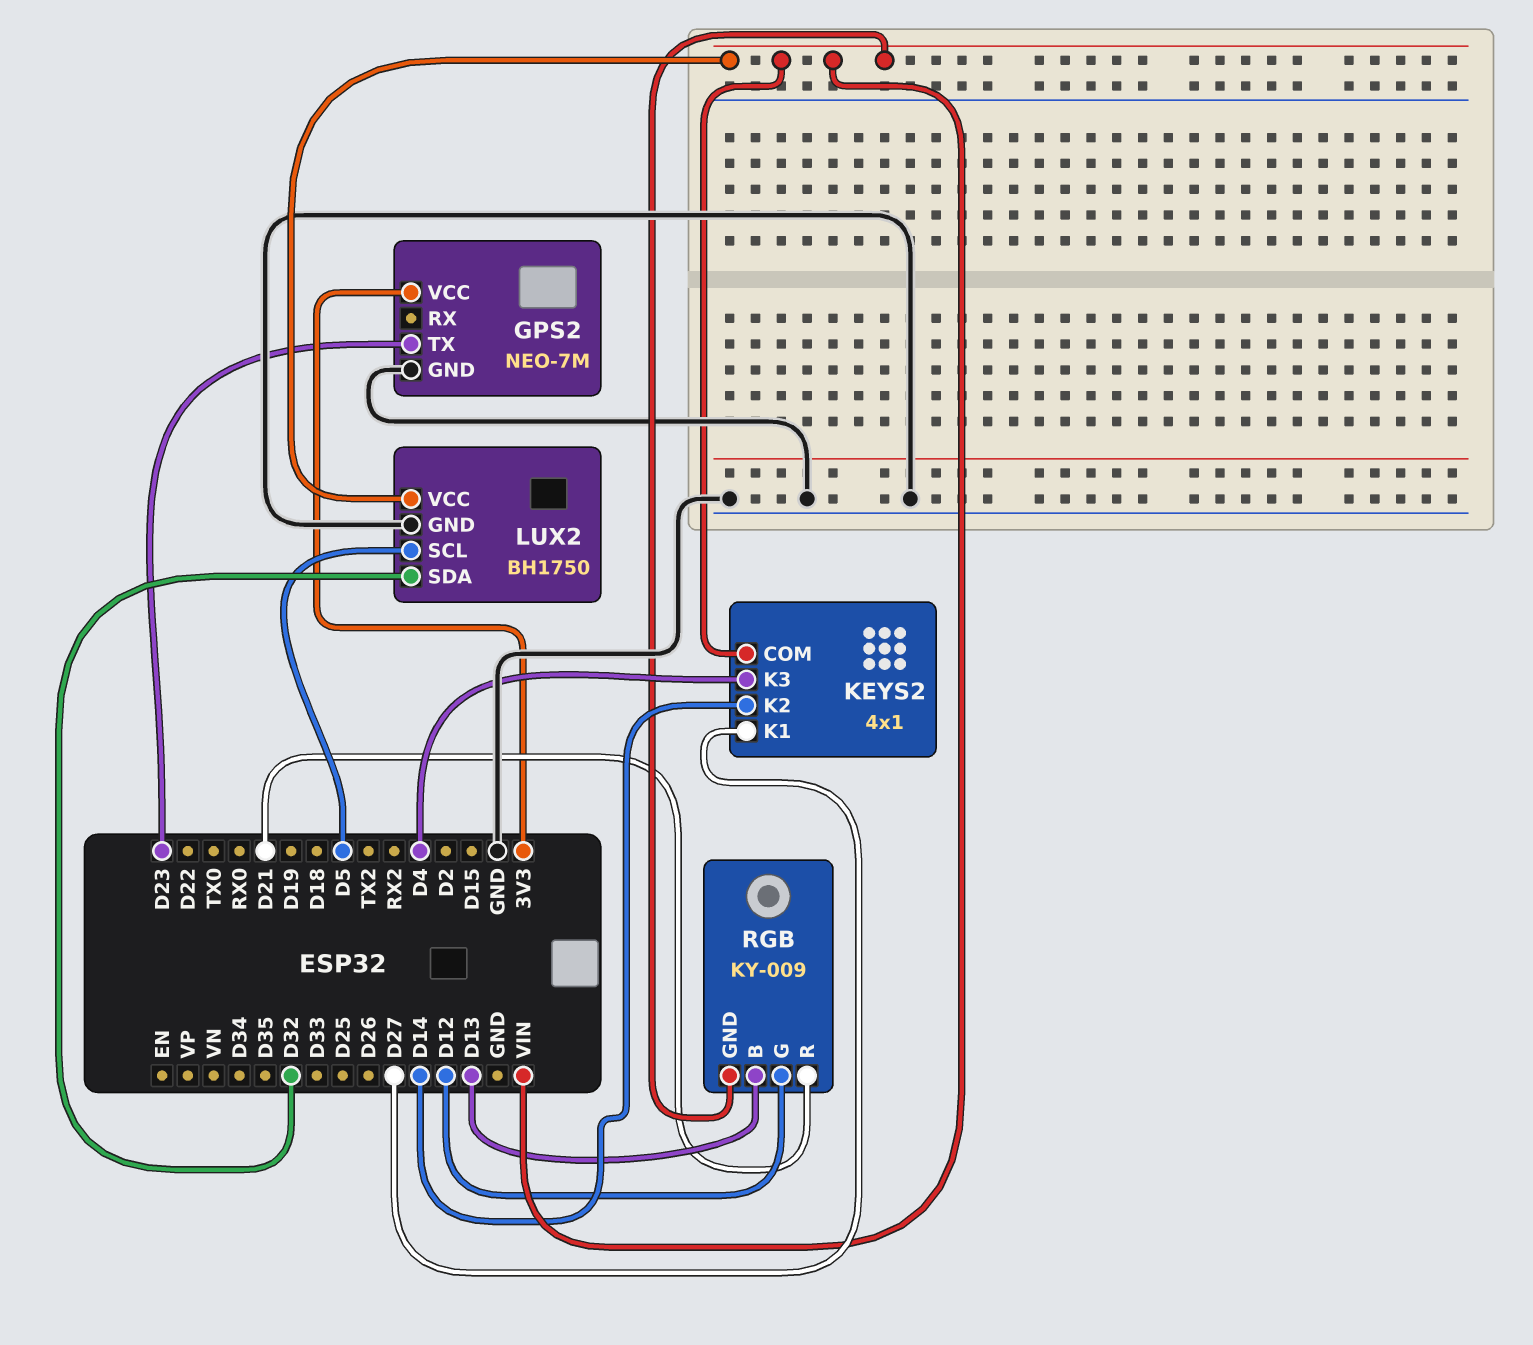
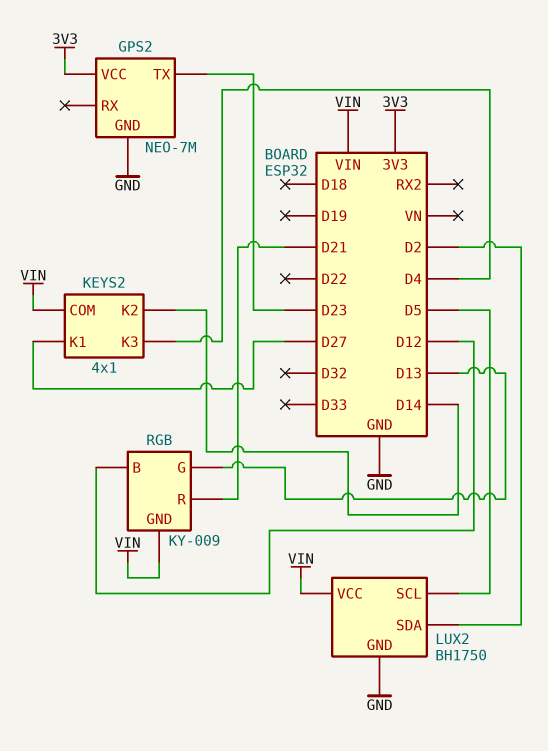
LUX2 pin SDA: D32 -> D2
RGB pin B: D13 -> D12
RGB pin G: D12 -> D13

